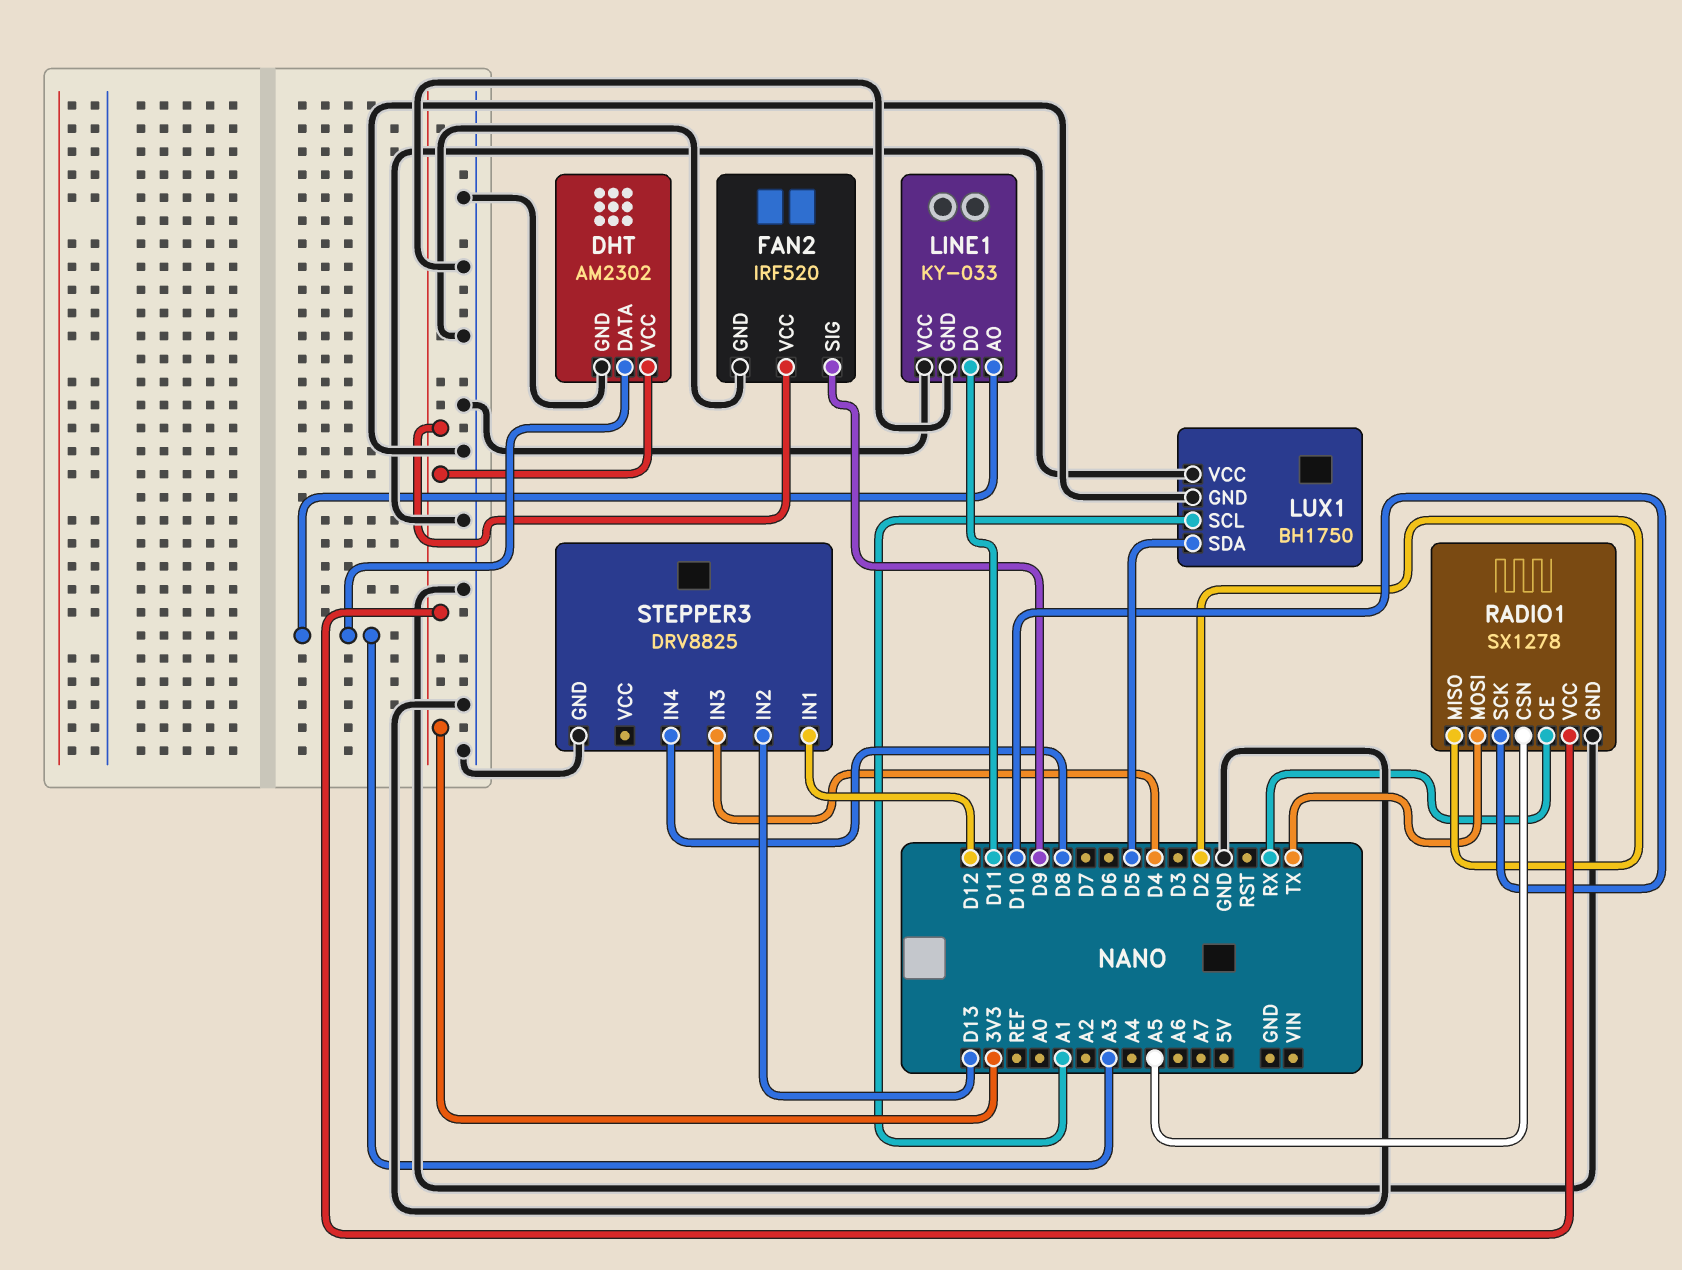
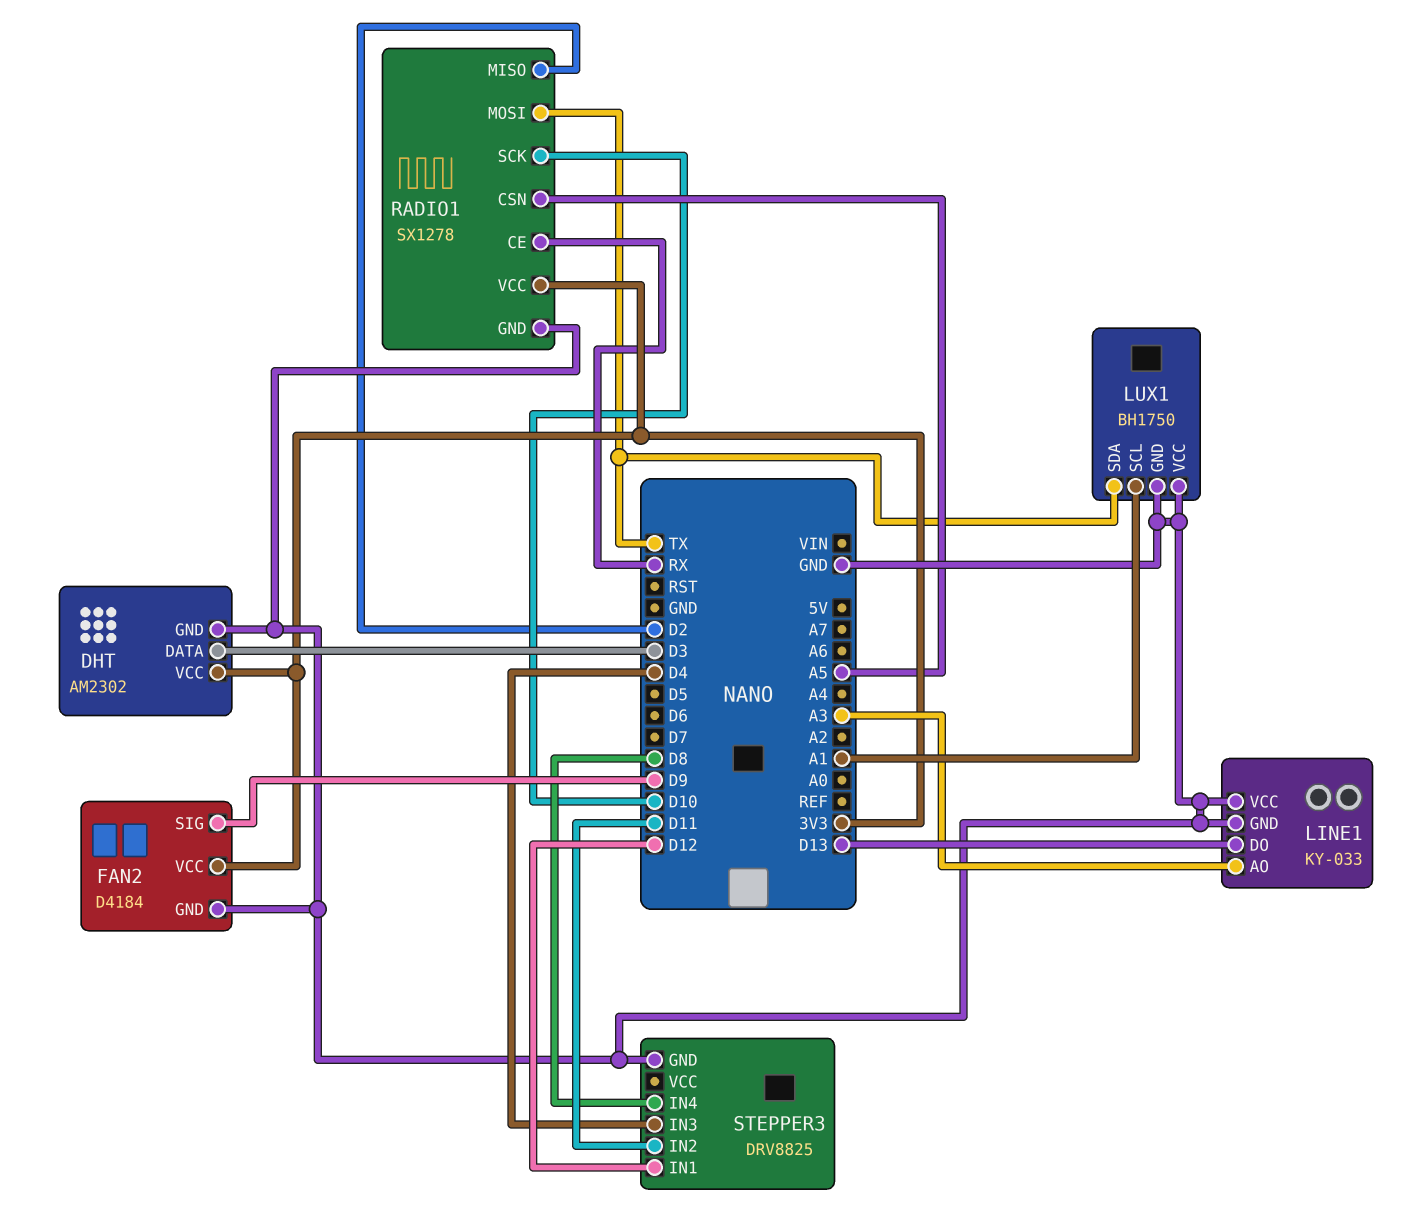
DHT pin DATA: A3 -> D3
FAN2: IRF520 -> D4184
LINE1 pin DO: D11 -> D13
LUX1 pin SDA: D5 -> TX
STEPPER3 pin IN2: D13 -> D11

